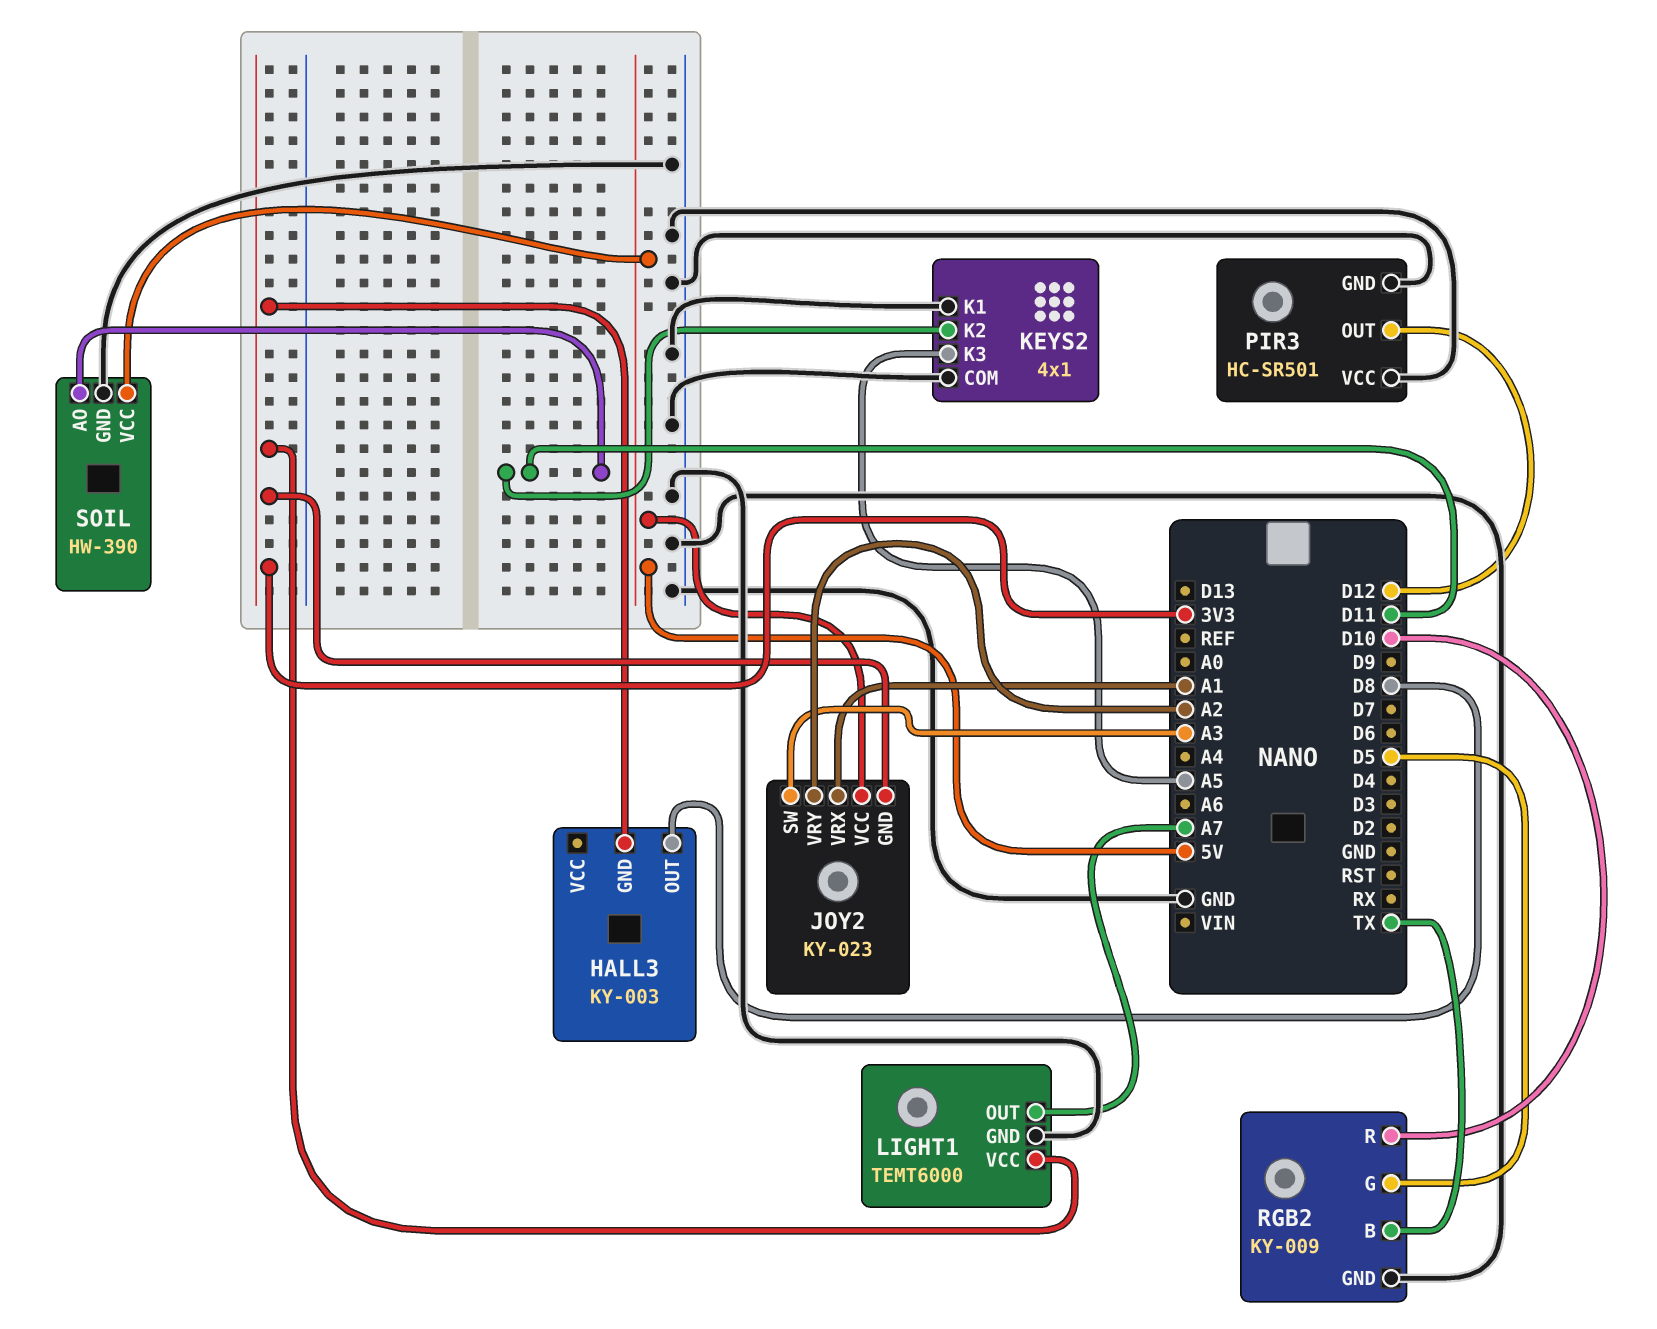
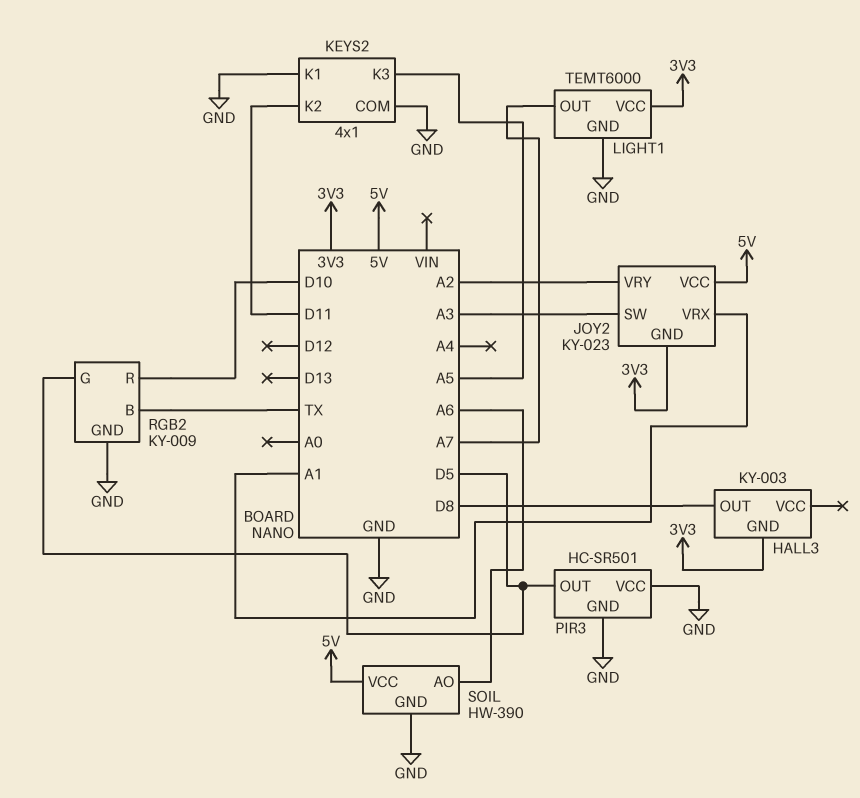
PIR3 pin OUT: D12 -> D5
SOIL pin AO: D11 -> A6

